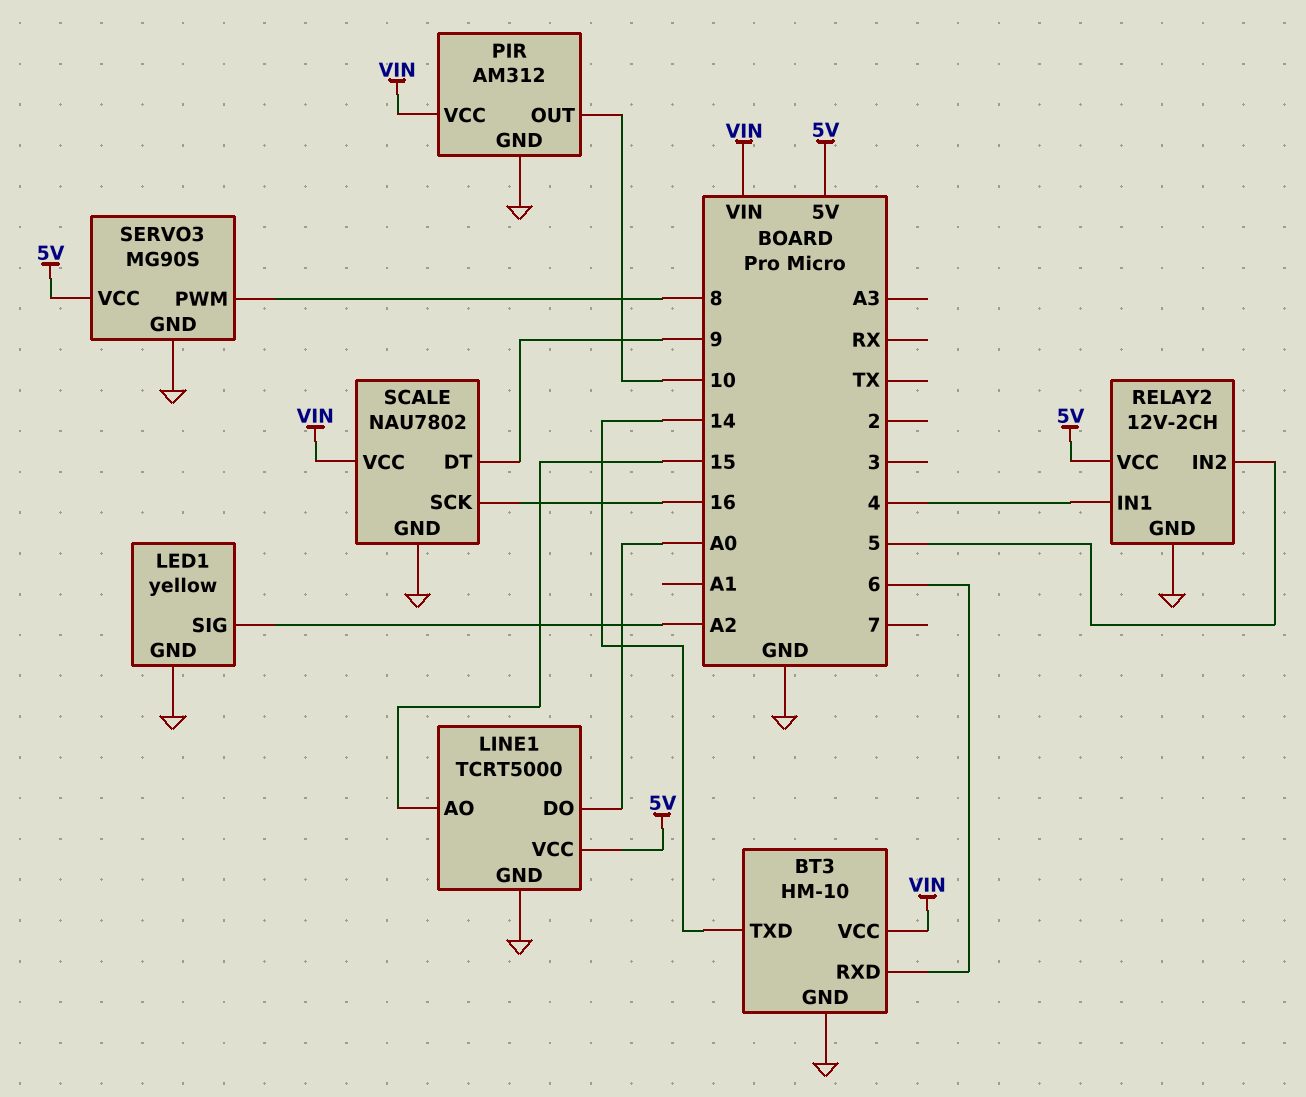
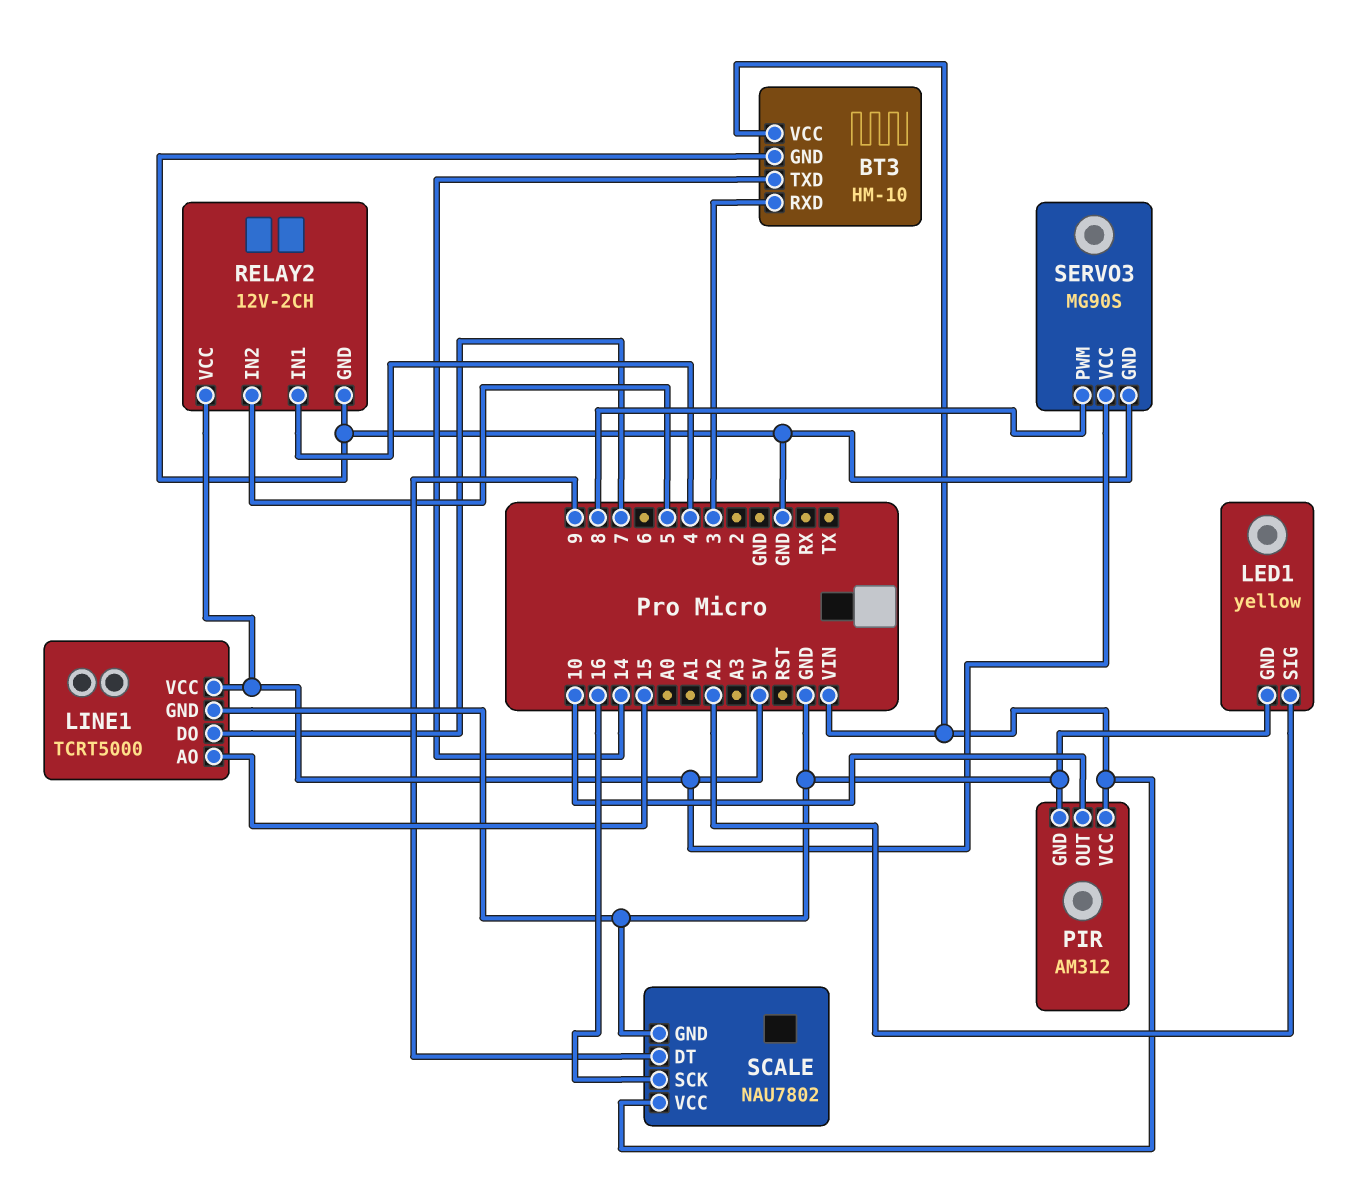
BT3 pin RXD: 6 -> 3
LINE1 pin DO: A0 -> 7

